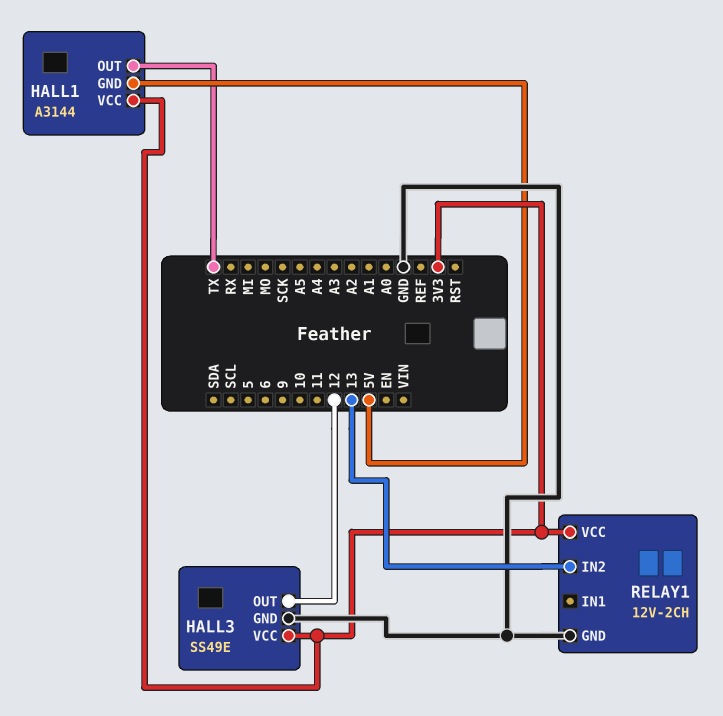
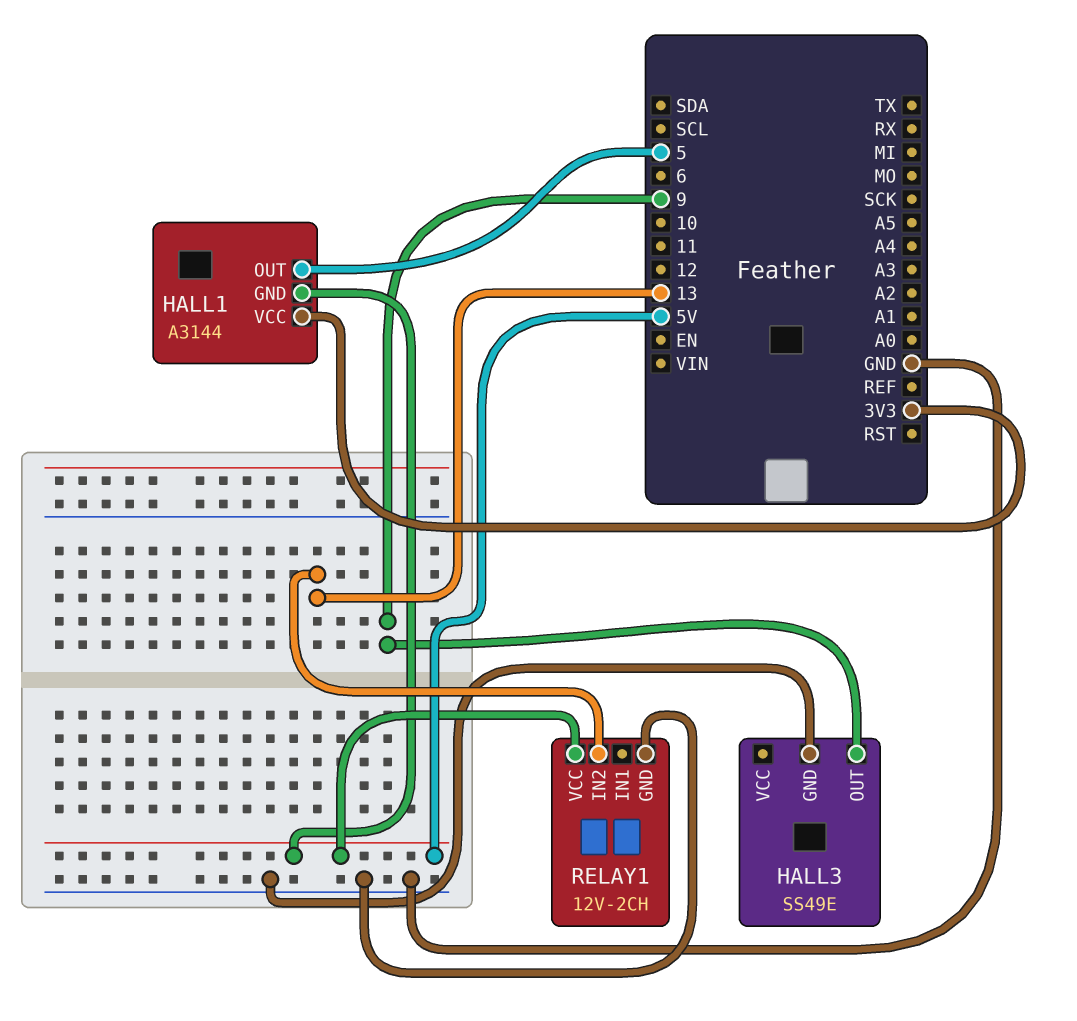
HALL1 pin OUT: TX -> 5
HALL3 pin OUT: 12 -> 9
HALL3 pin VCC: 3V3 -> none
RELAY1 pin VCC: 3V3 -> 5V

